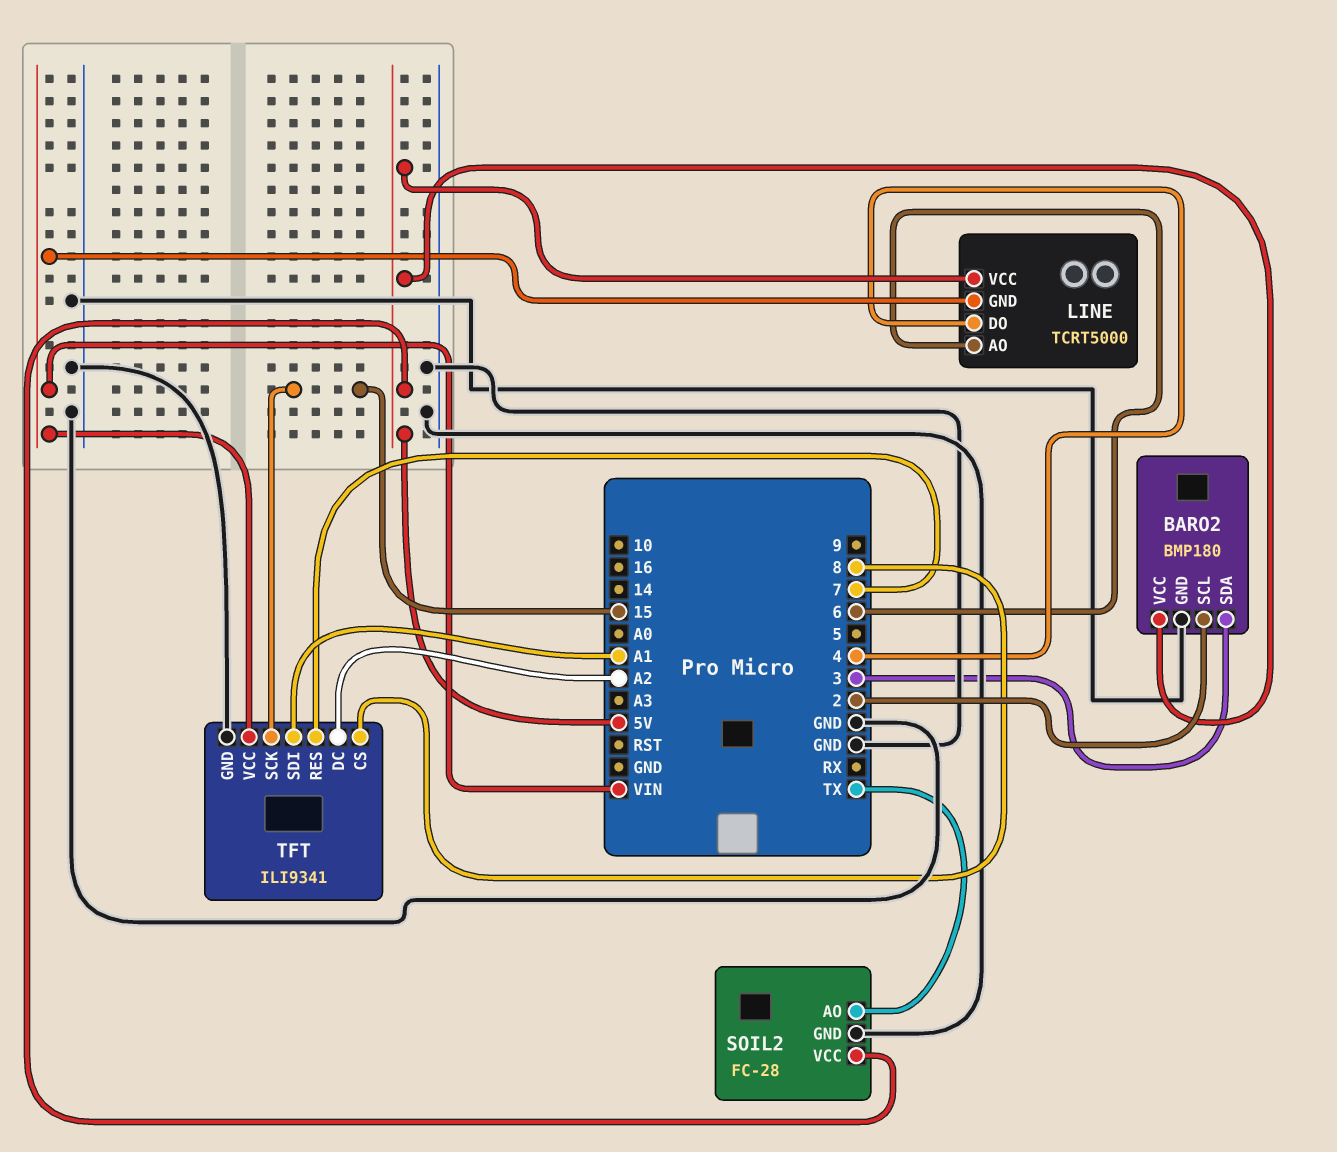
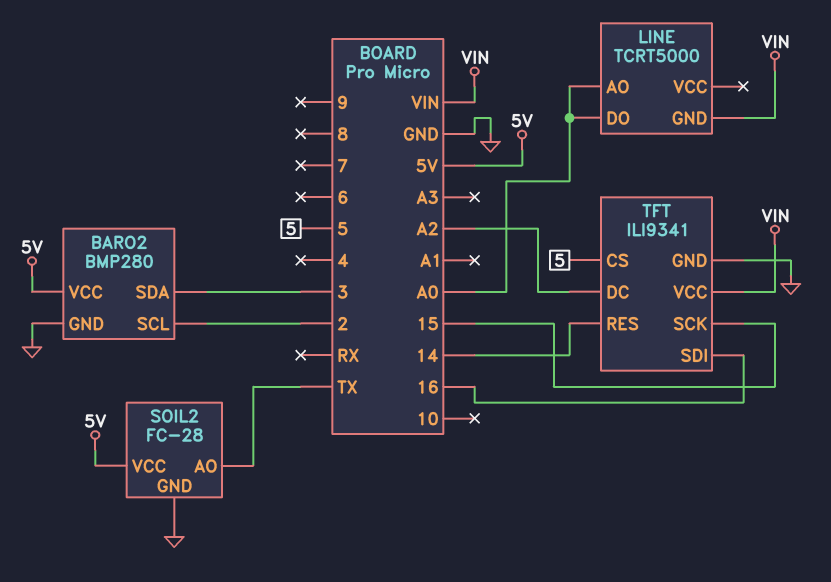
BARO2: BMP180 -> BMP280
LINE pin AO: 6 -> A0
LINE pin DO: 4 -> A0
LINE pin VCC: 5V -> none
TFT pin CS: 8 -> 5
TFT pin RES: 7 -> 14
TFT pin SDI: A1 -> 16

